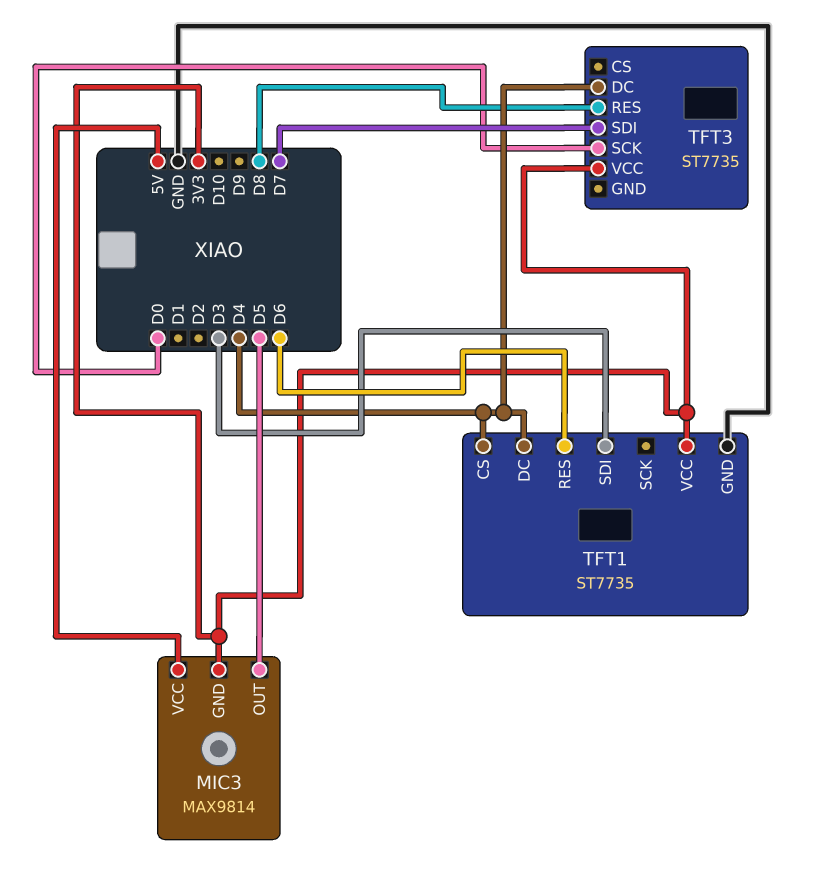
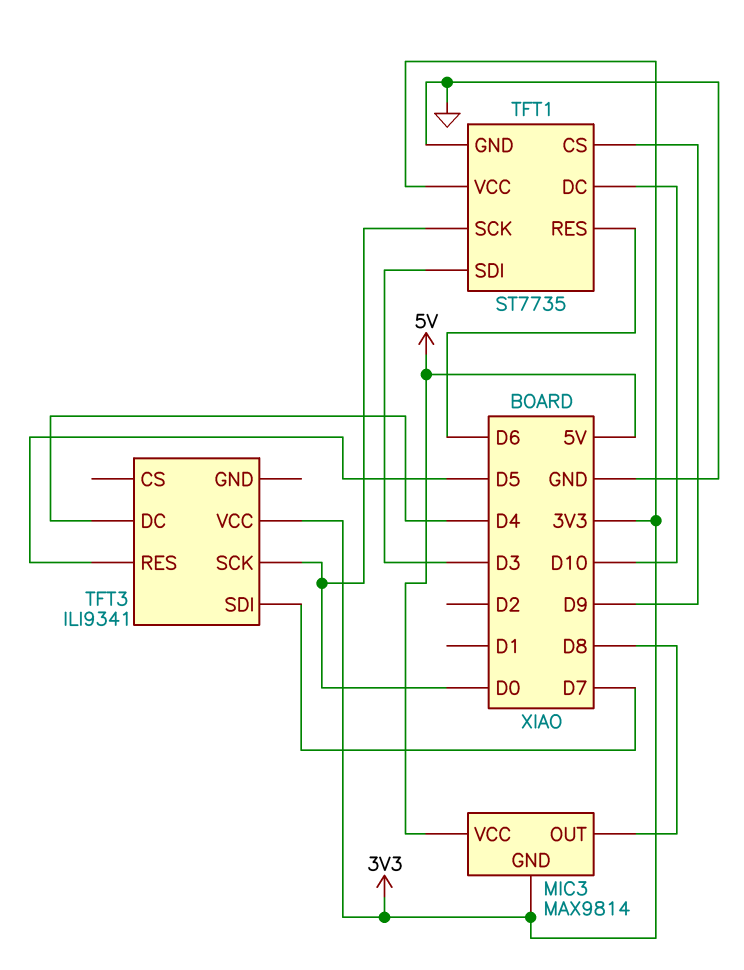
MIC3 pin OUT: D5 -> D8
TFT1 pin CS: D4 -> D9
TFT1 pin DC: D4 -> D10
TFT1 pin SCK: none -> D0
TFT3: ST7735 -> ILI9341
TFT3 pin RES: D8 -> D5

